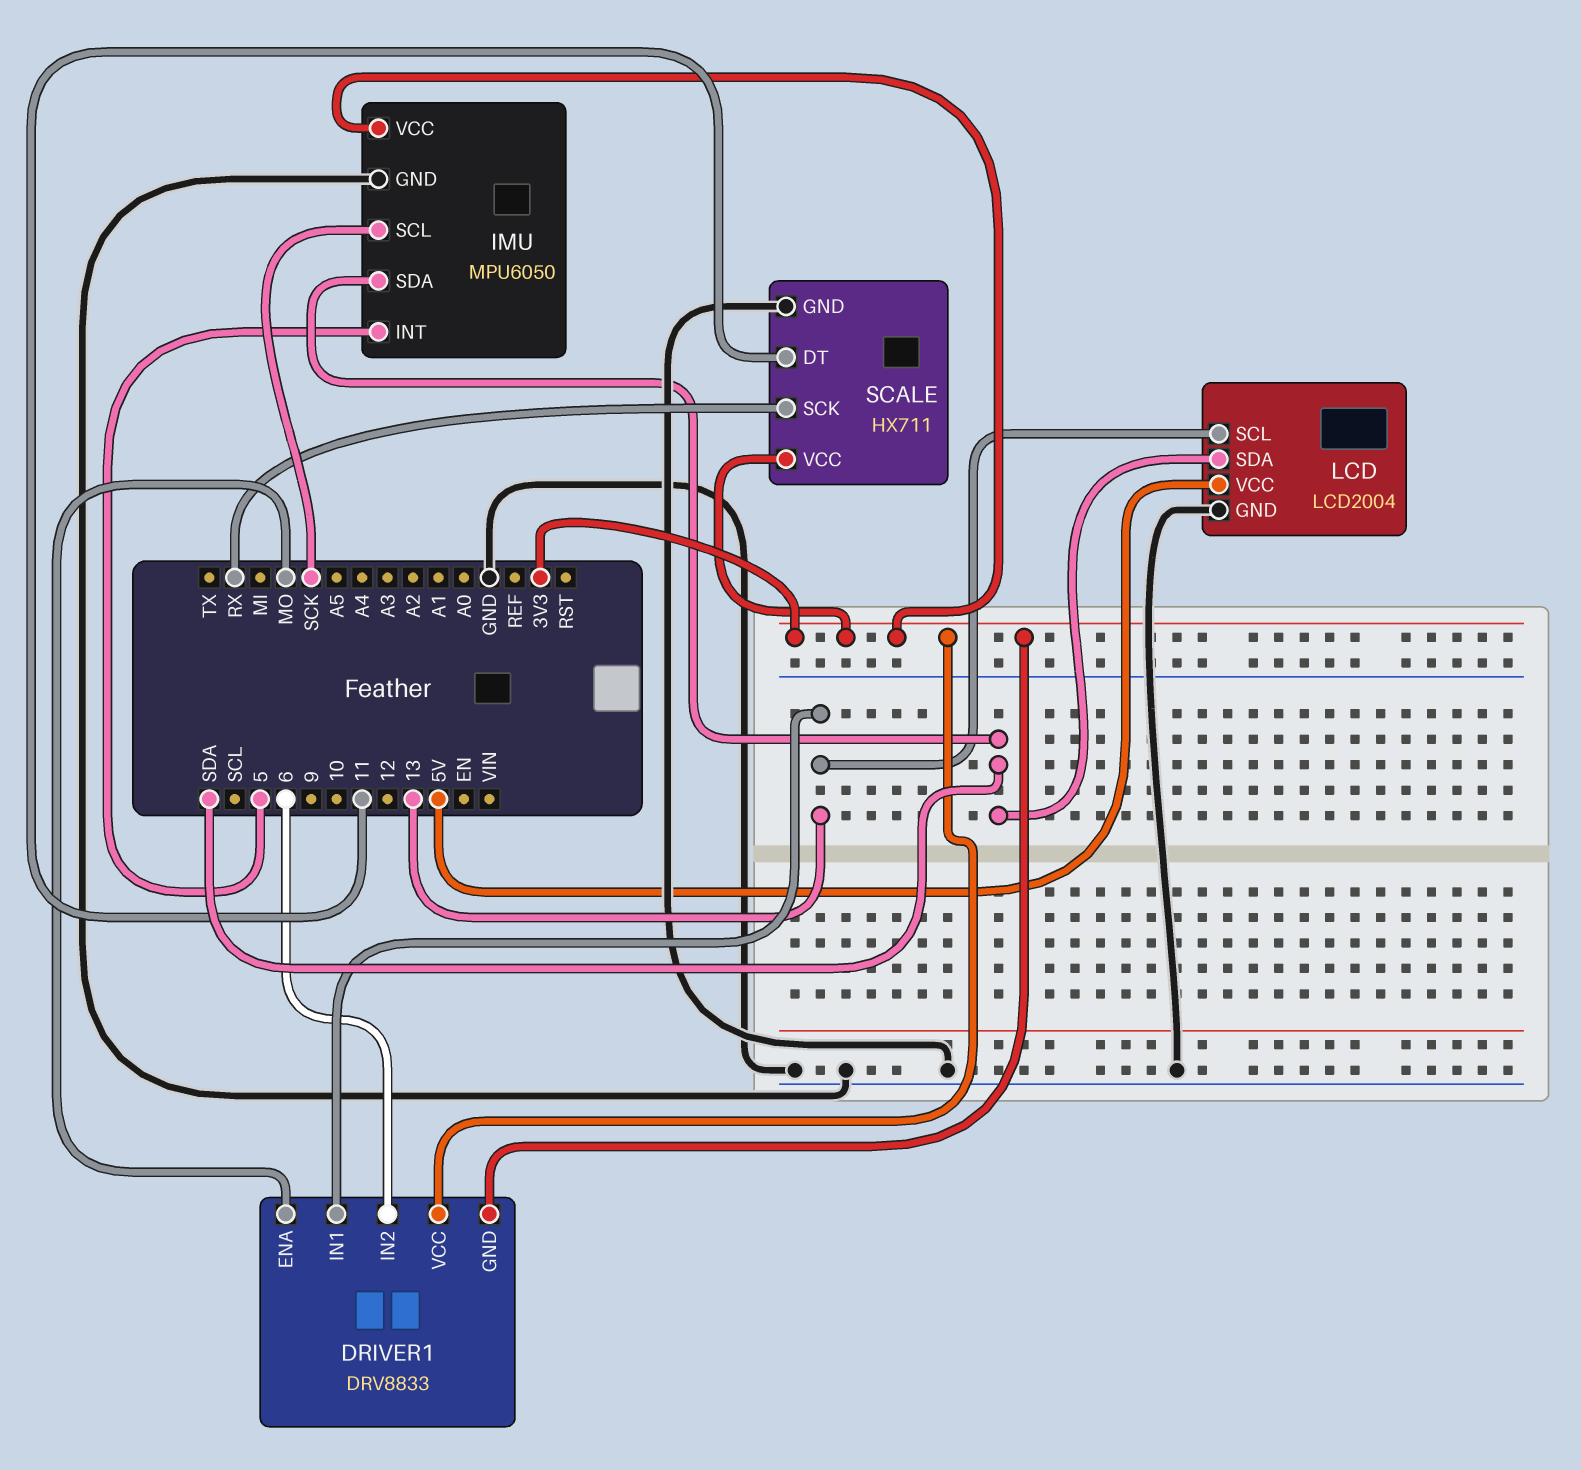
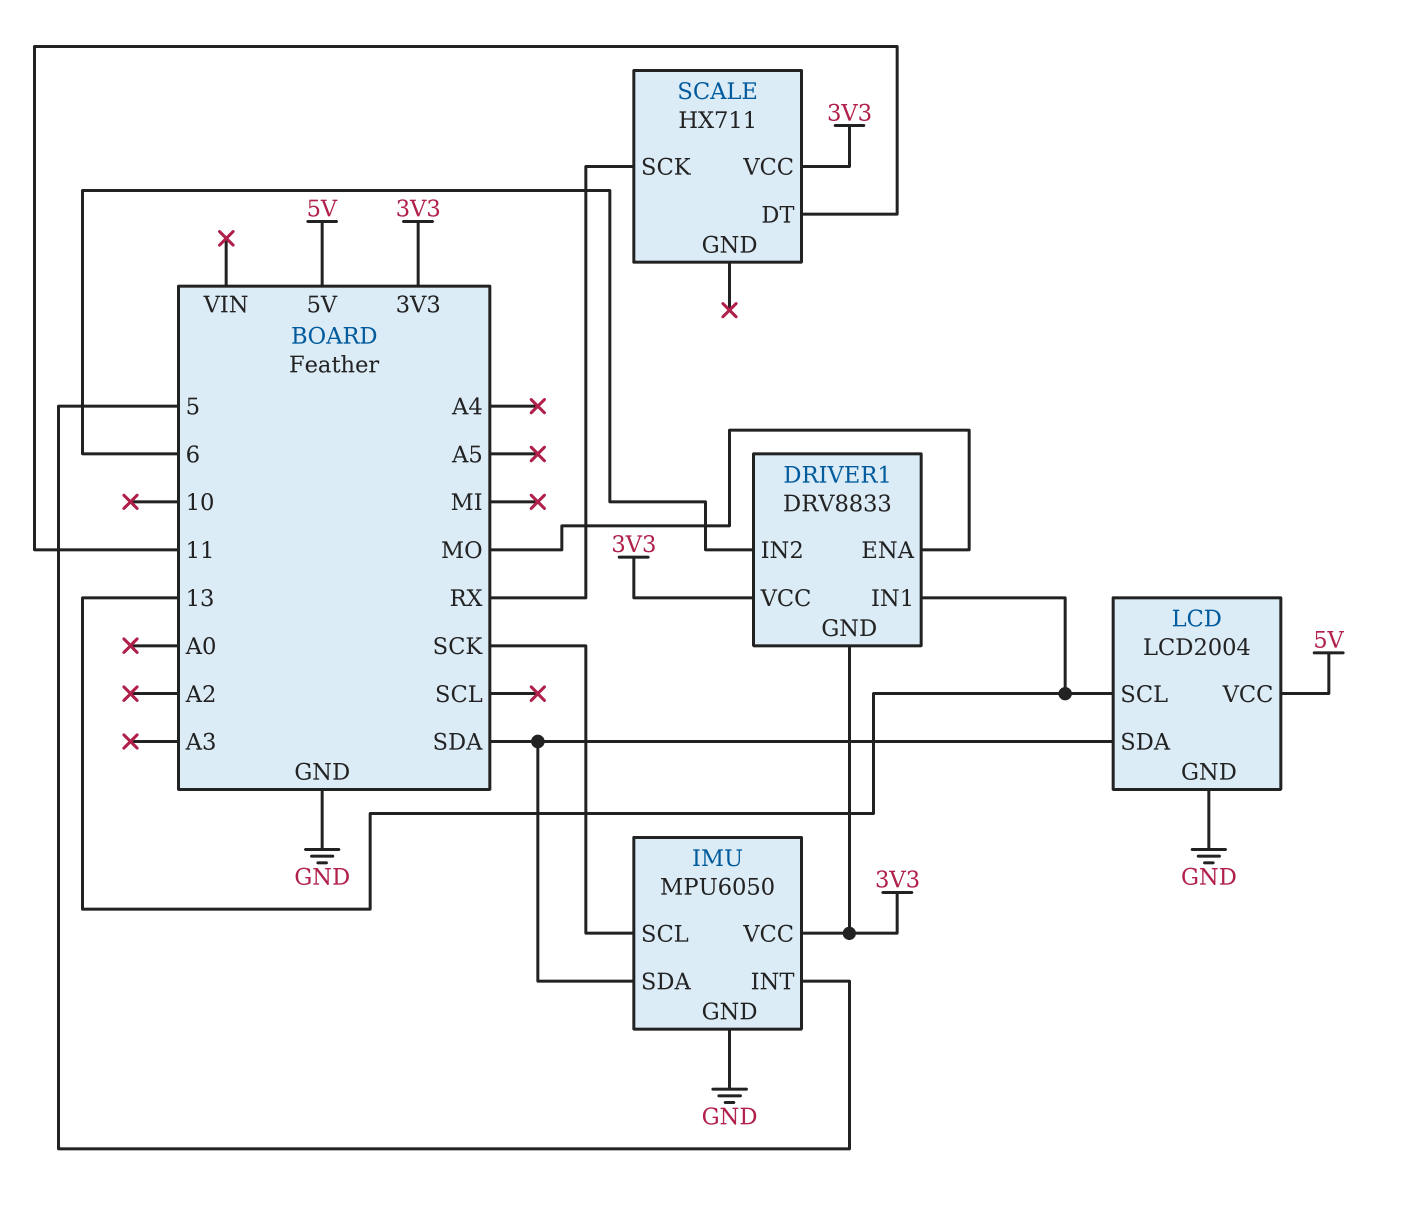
SCALE pin GND: GND -> none

